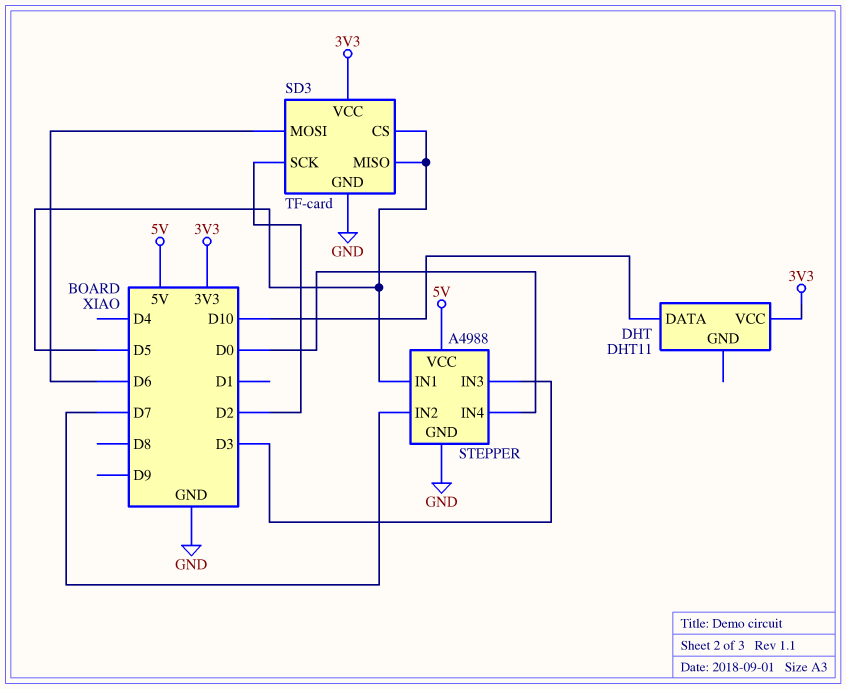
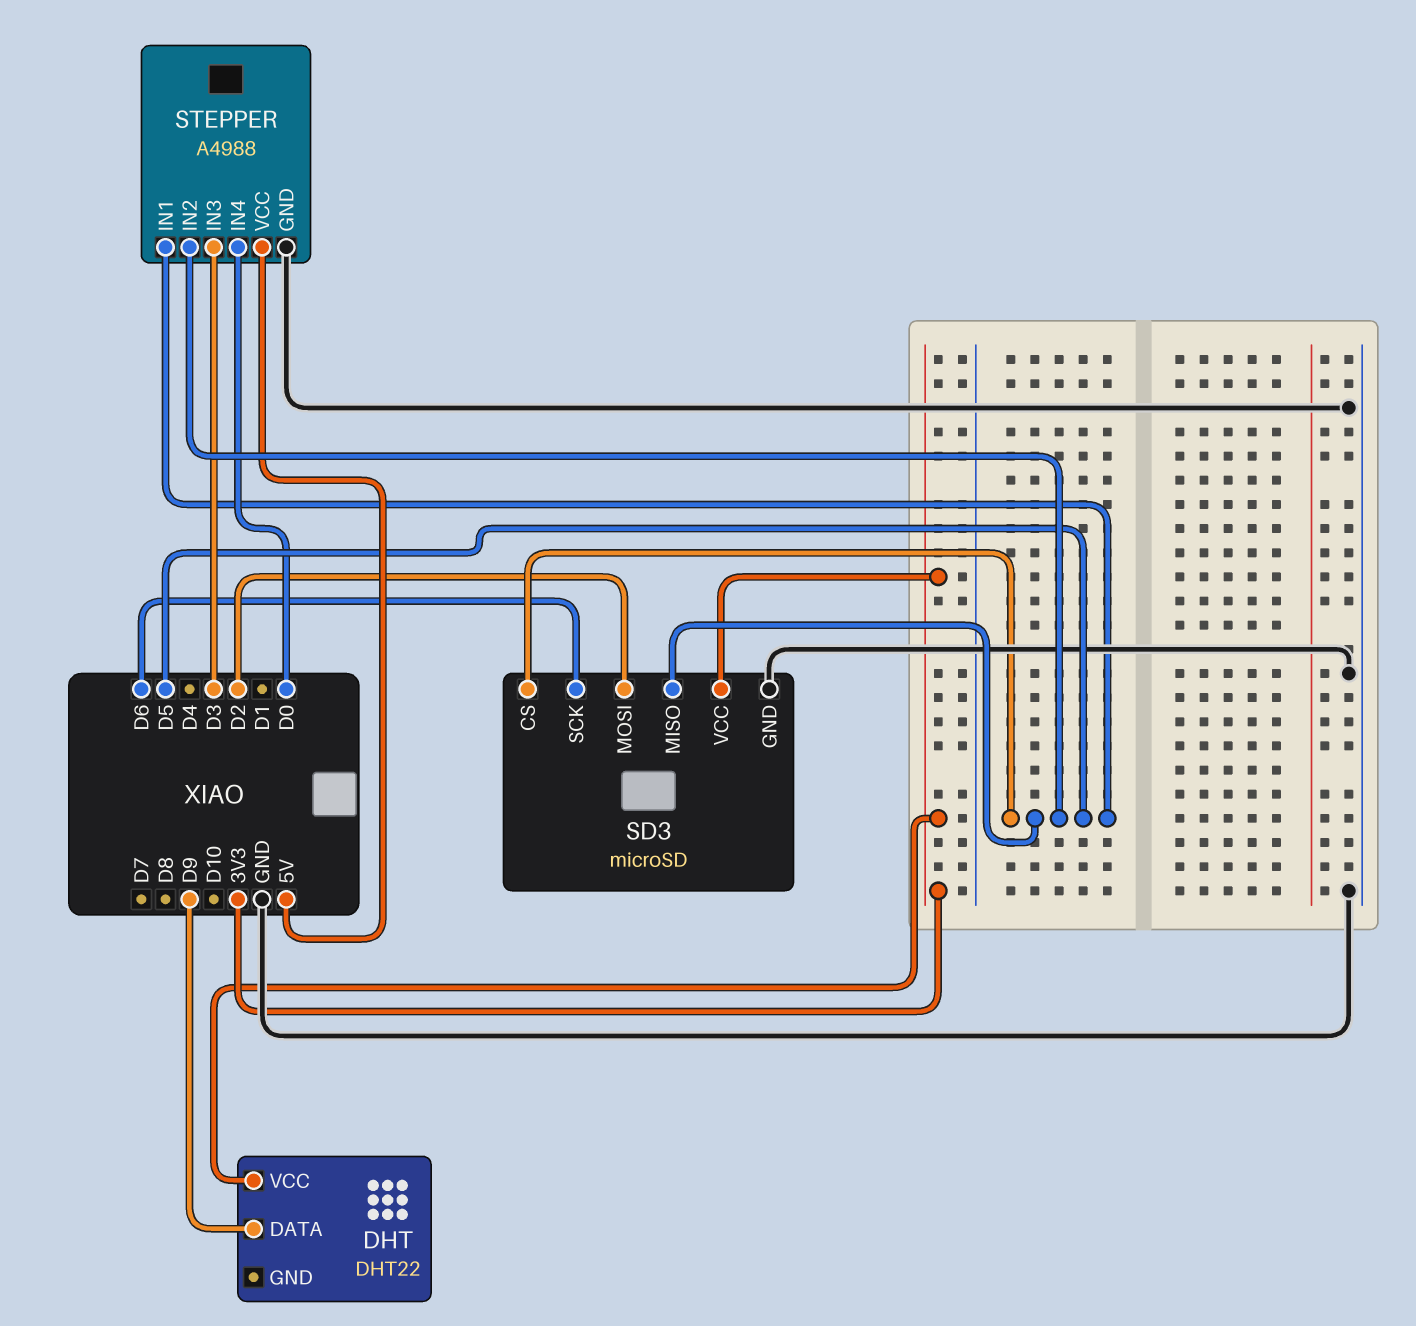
DHT: DHT11 -> DHT22
DHT pin DATA: D10 -> D9
SD3: TF-card -> microSD
SD3 pin MOSI: D6 -> D2
SD3 pin SCK: D2 -> D6
STEPPER pin IN2: D7 -> D5

